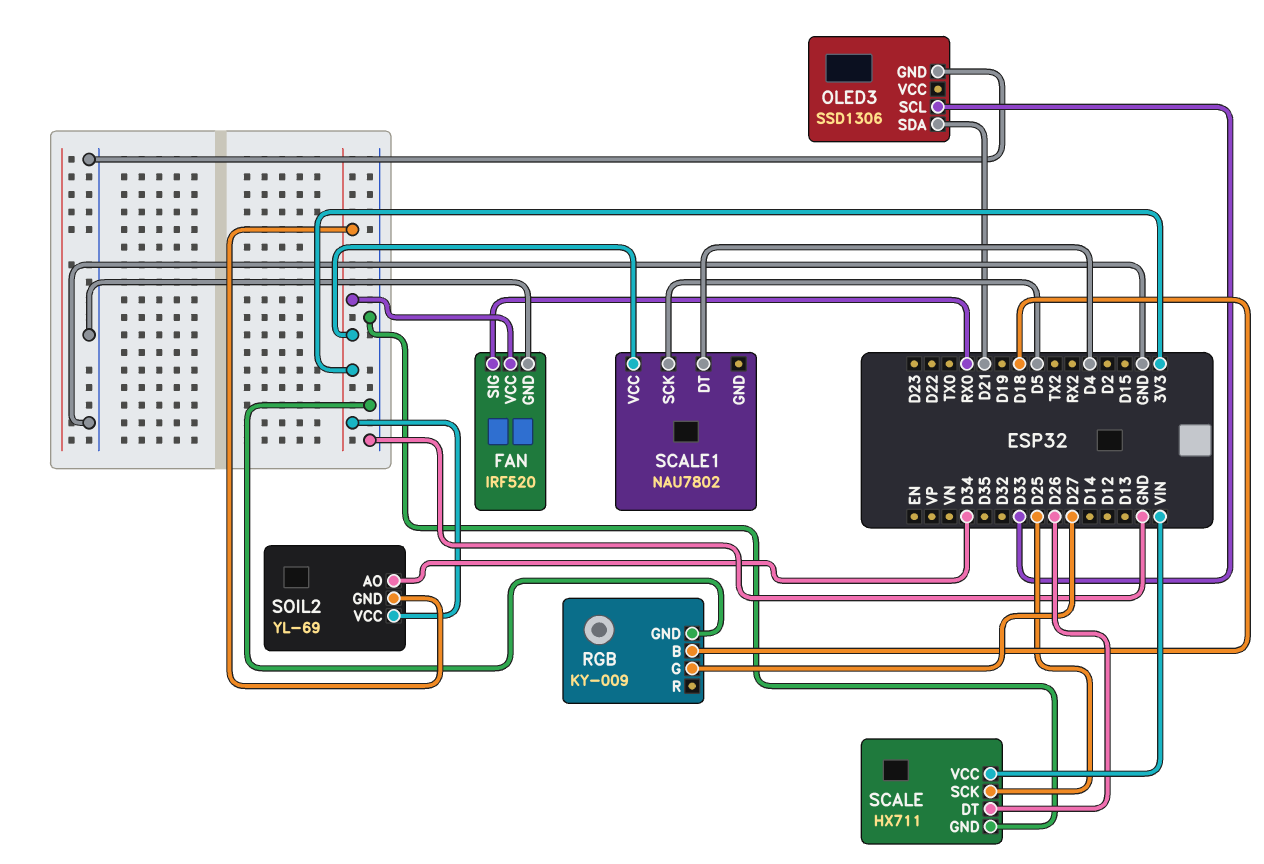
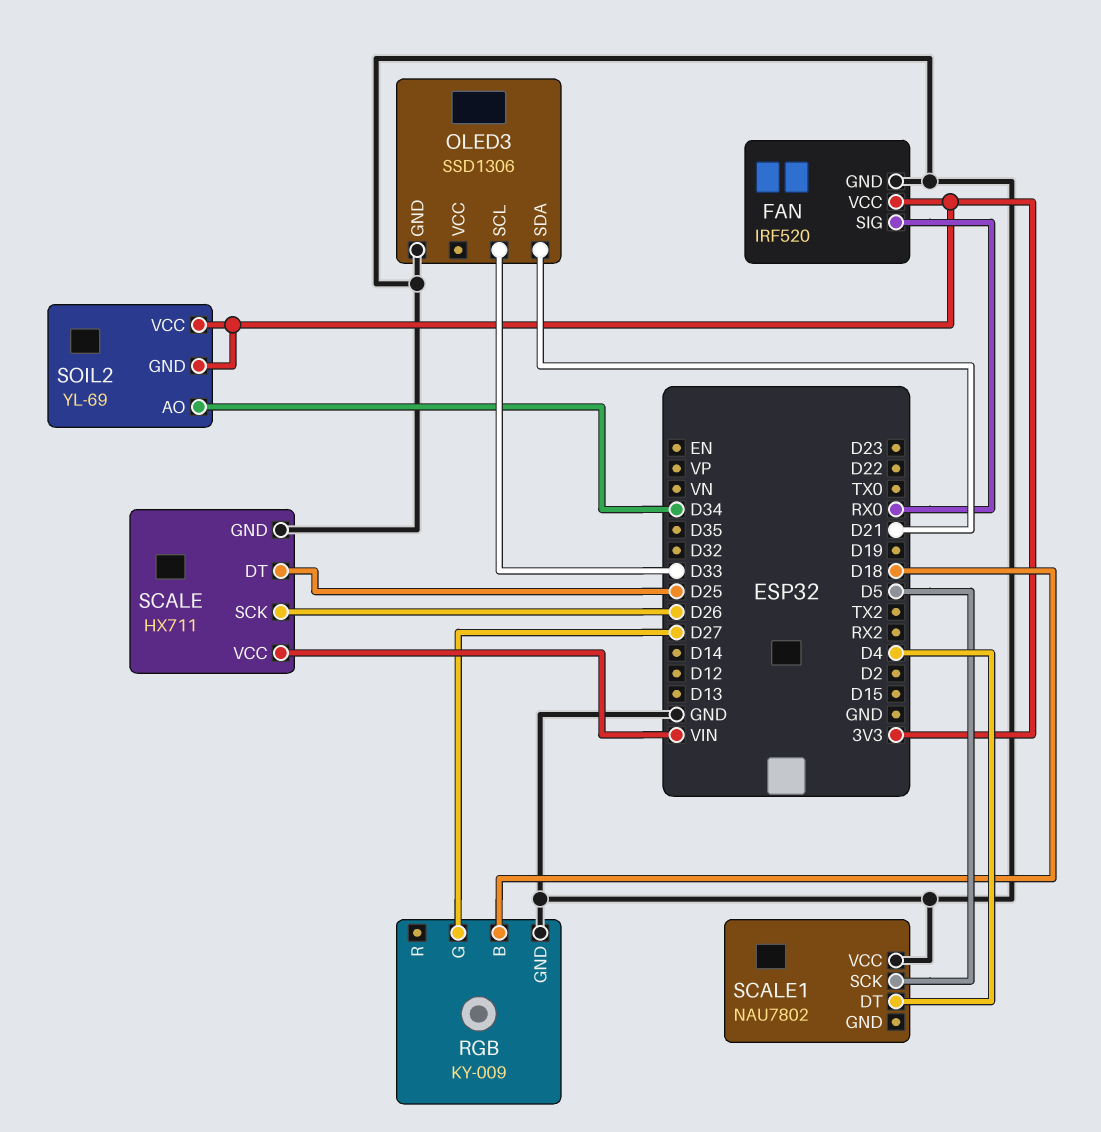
SCALE pin DT: D26 -> D25
SCALE pin SCK: D25 -> D26
SCALE1 pin VCC: 3V3 -> GND

